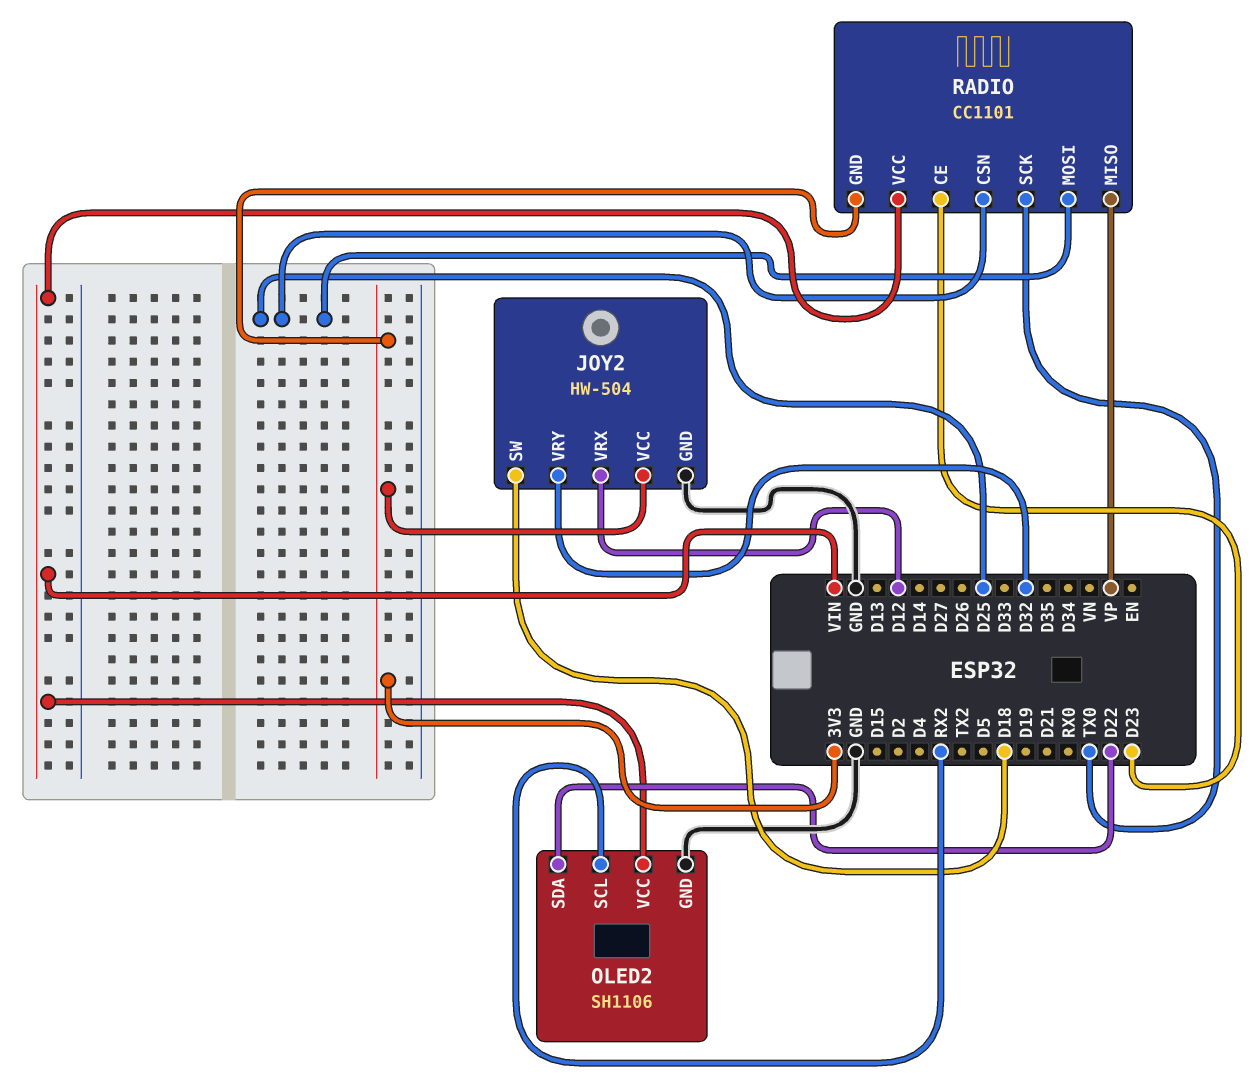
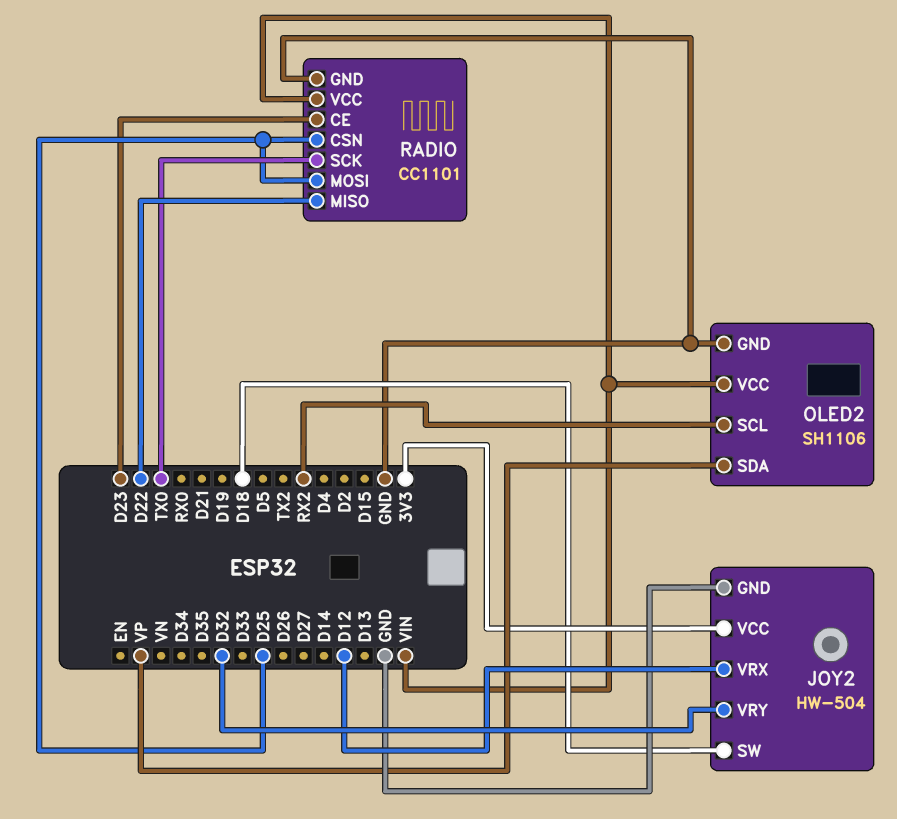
OLED2 pin SDA: D22 -> VP
RADIO pin GND: 3V3 -> GND
RADIO pin MISO: VP -> D22

